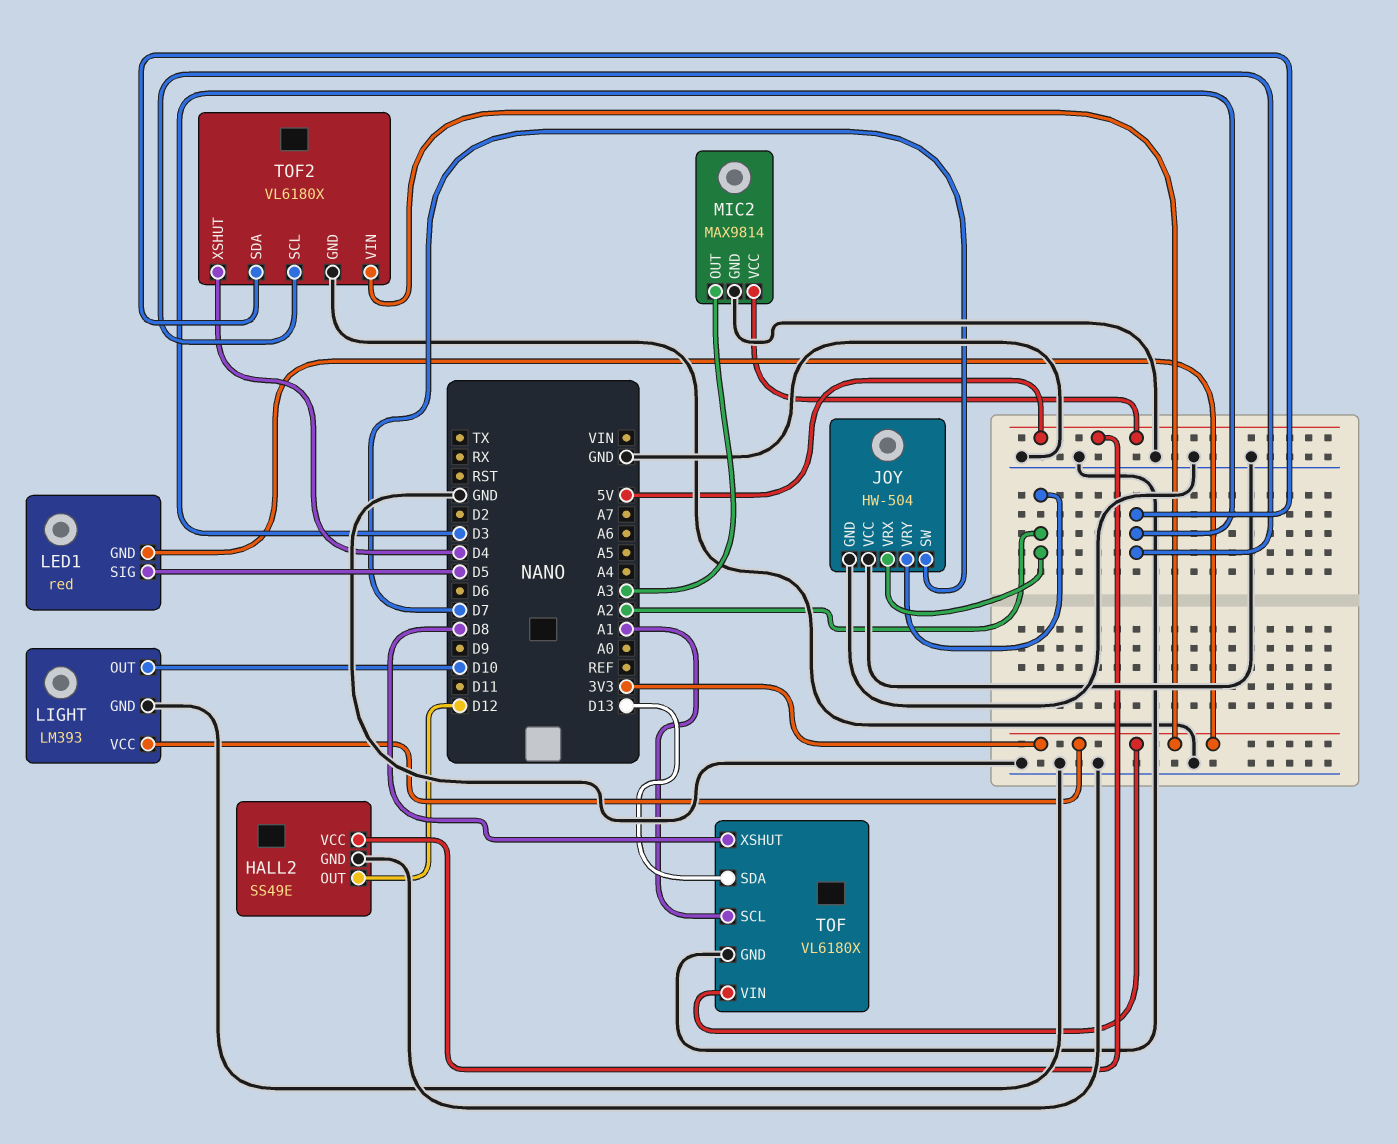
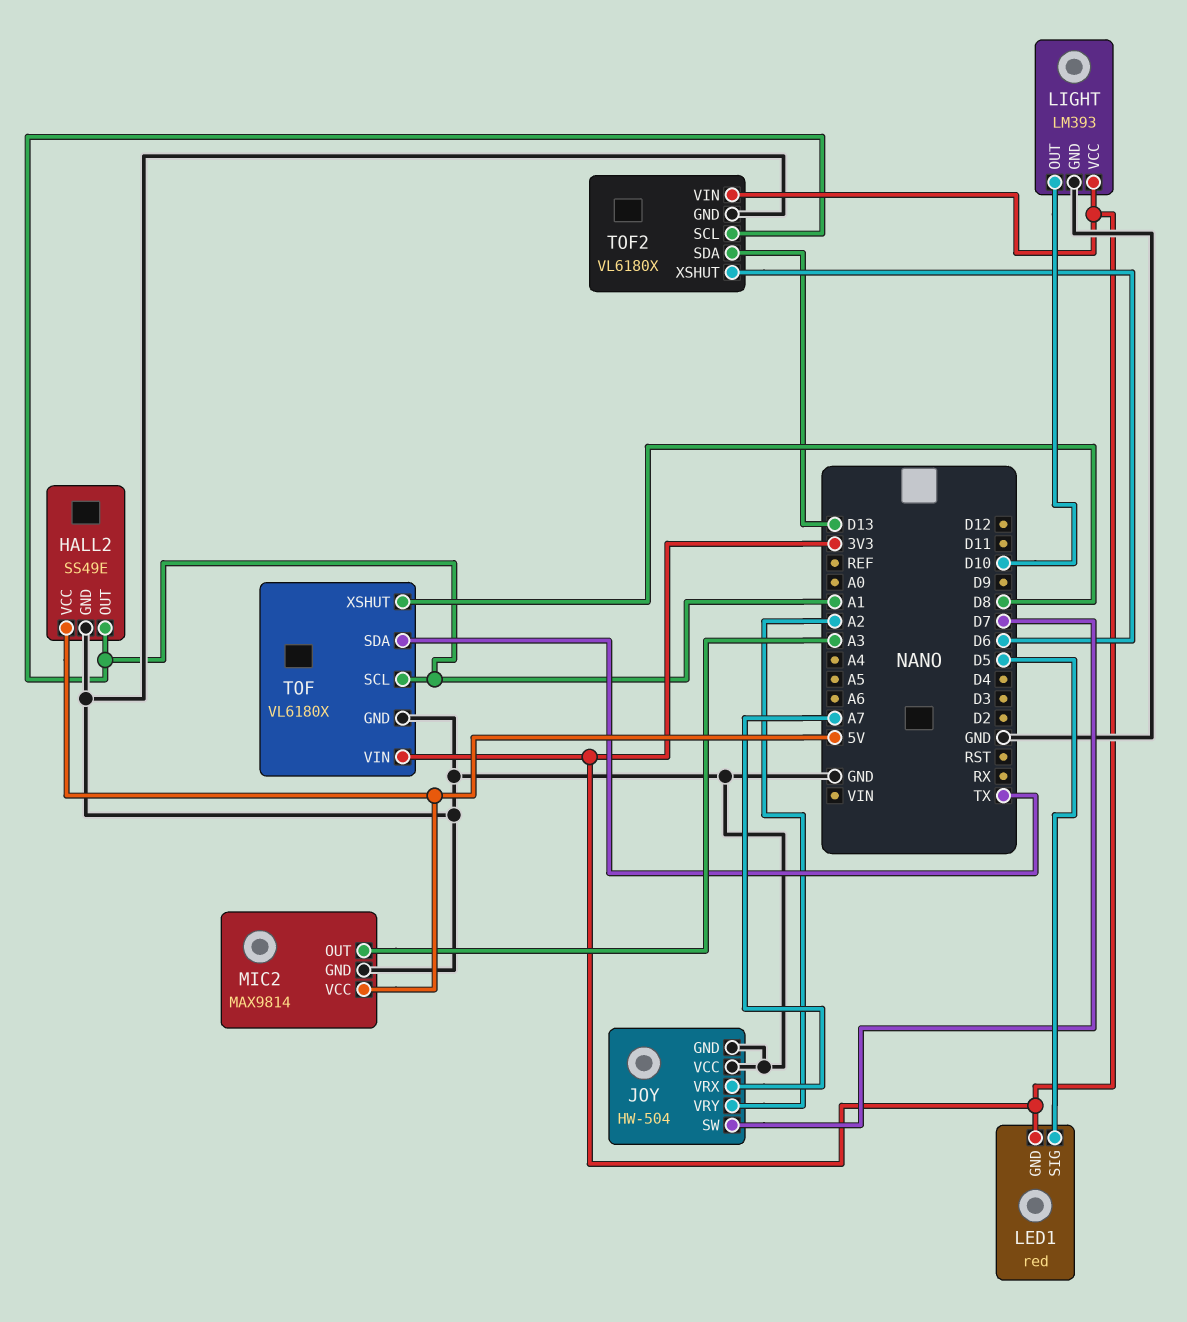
HALL2 pin OUT: D12 -> A1
JOY pin VRX: A2 -> A7
TOF pin SDA: D13 -> TX
TOF2 pin SCL: D3 -> A1
TOF2 pin SDA: D3 -> D13
TOF2 pin XSHUT: D4 -> D6

